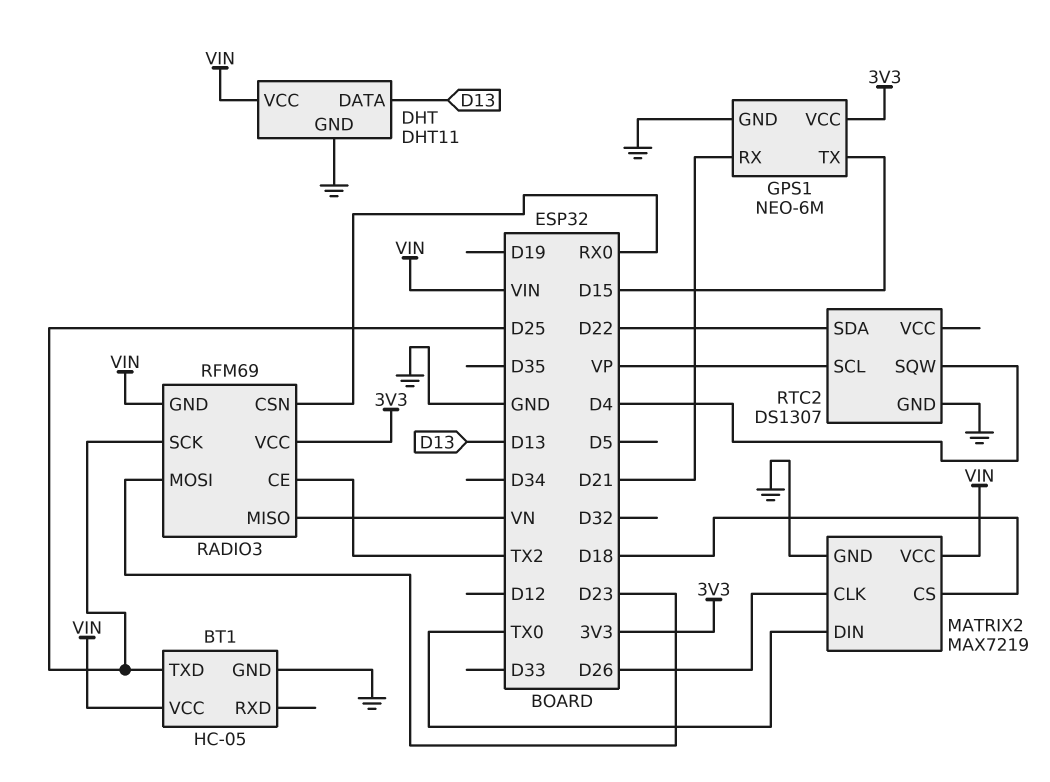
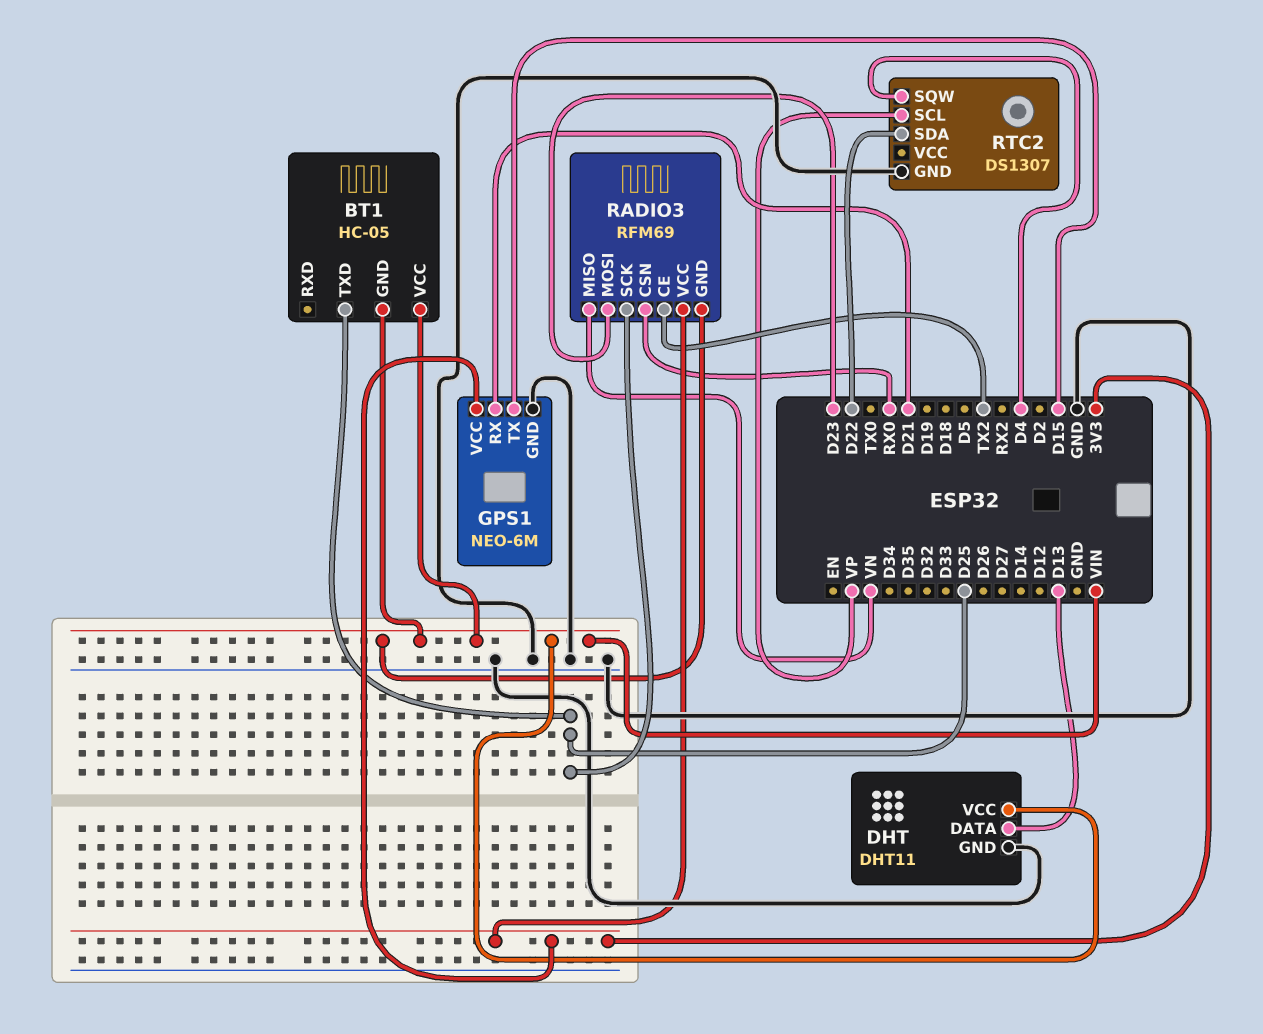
BT1 pin GND: GND -> VIN
MATRIX2: MAX7219 -> none
MATRIX2 pin CLK: D26 -> none
MATRIX2 pin CS: D18 -> none
MATRIX2 pin DIN: TX0 -> none
MATRIX2 pin GND: GND -> none
MATRIX2 pin VCC: VIN -> none

